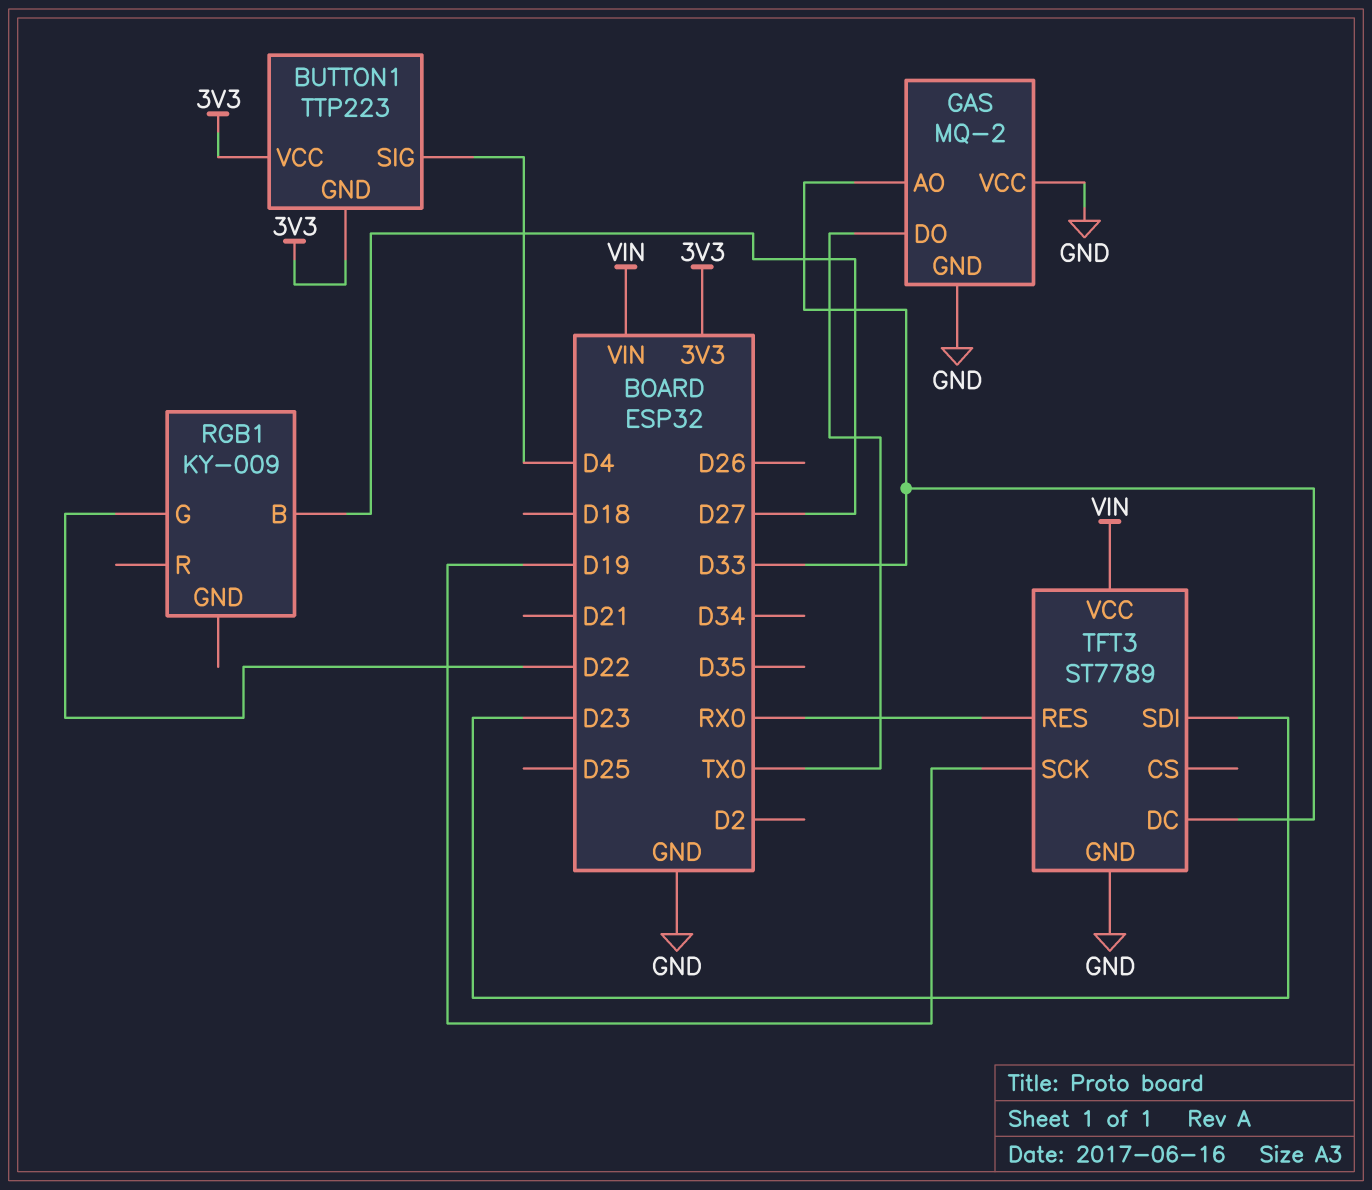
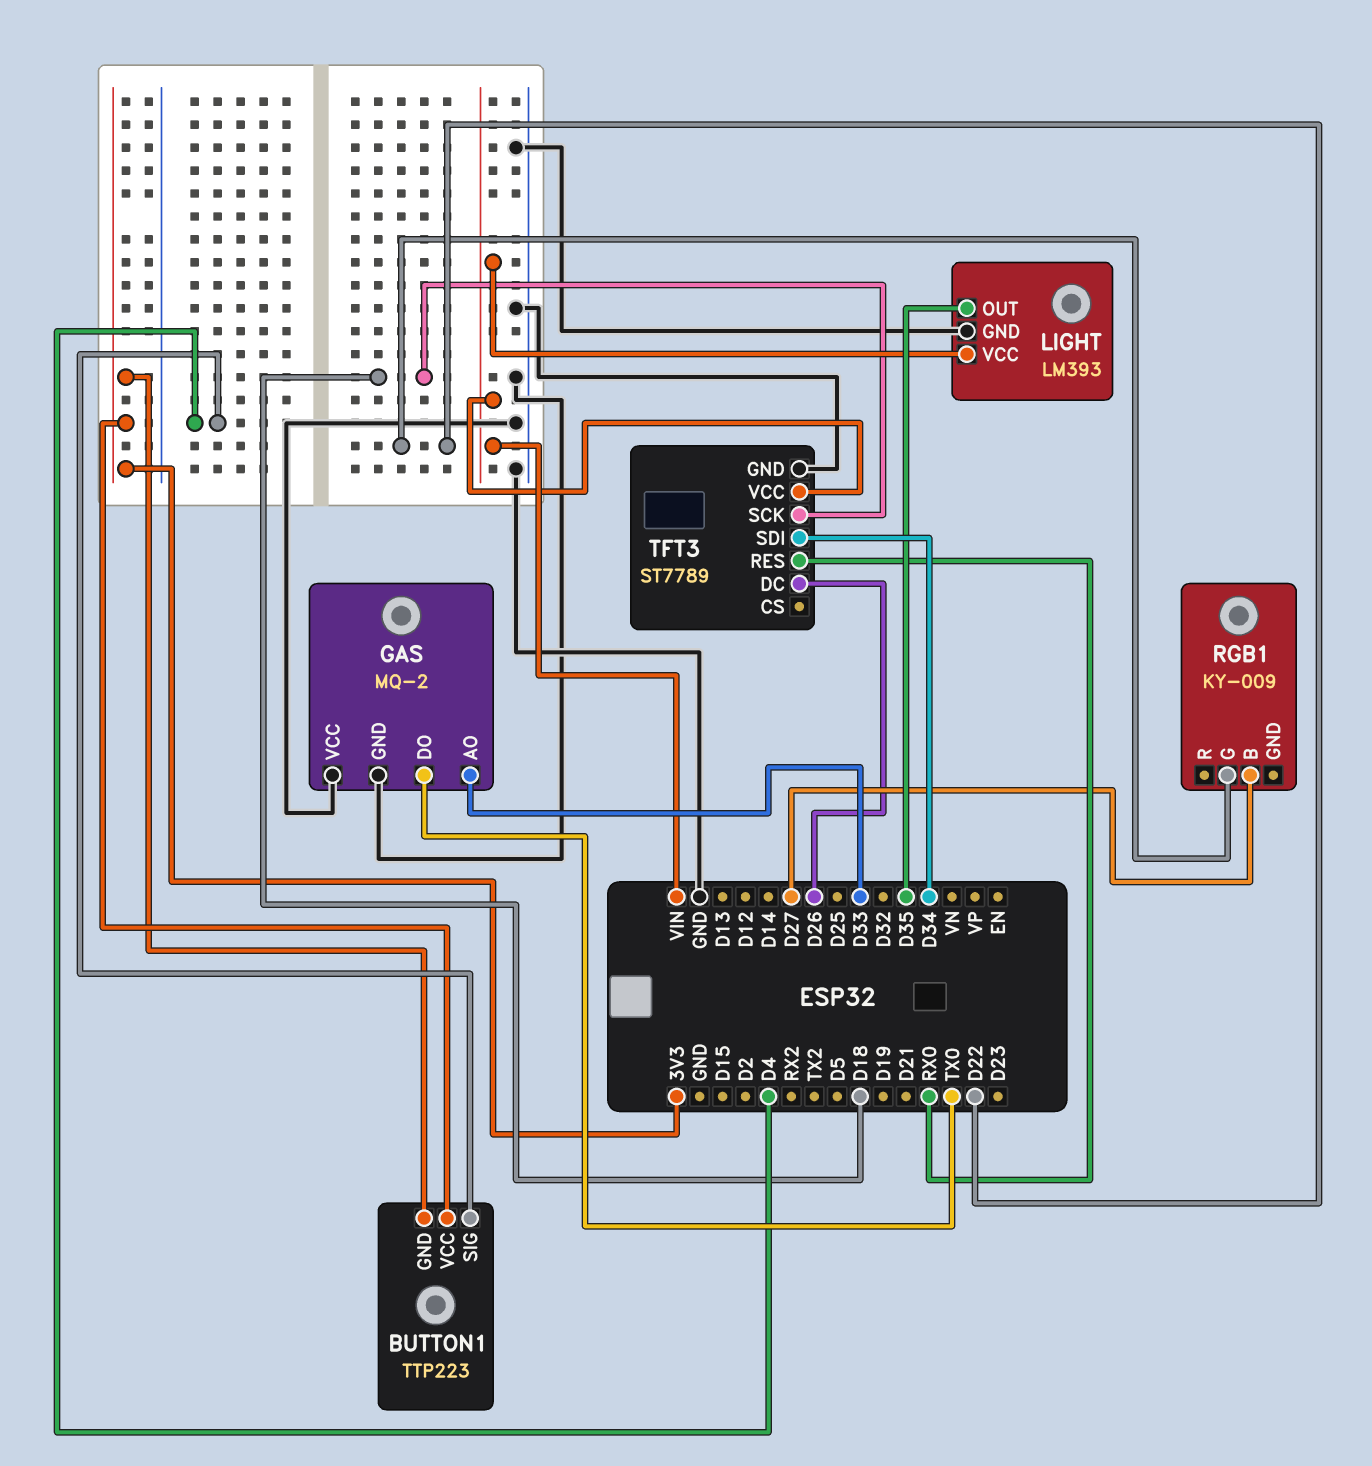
LIGHT: none -> LM393
LIGHT pin GND: none -> GND
LIGHT pin OUT: none -> D35
LIGHT pin VCC: none -> VIN
TFT3 pin DC: D33 -> D26
TFT3 pin SCK: D19 -> D18
TFT3 pin SDI: D23 -> D34

